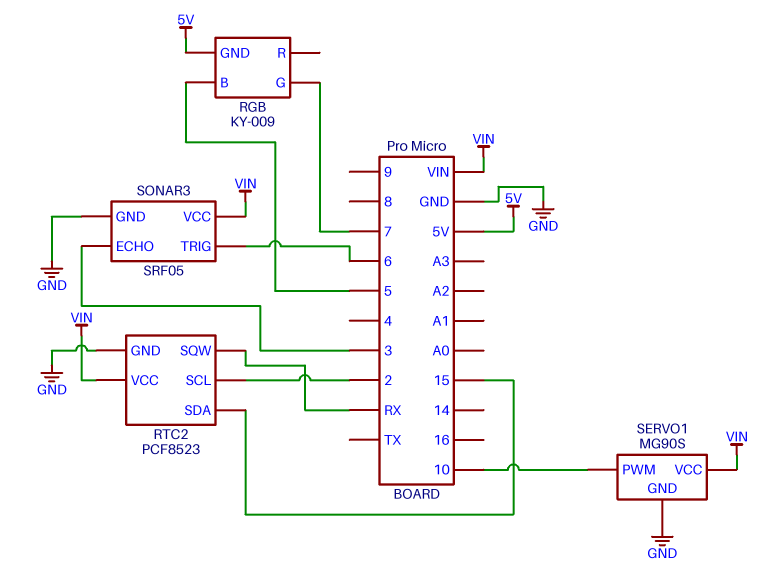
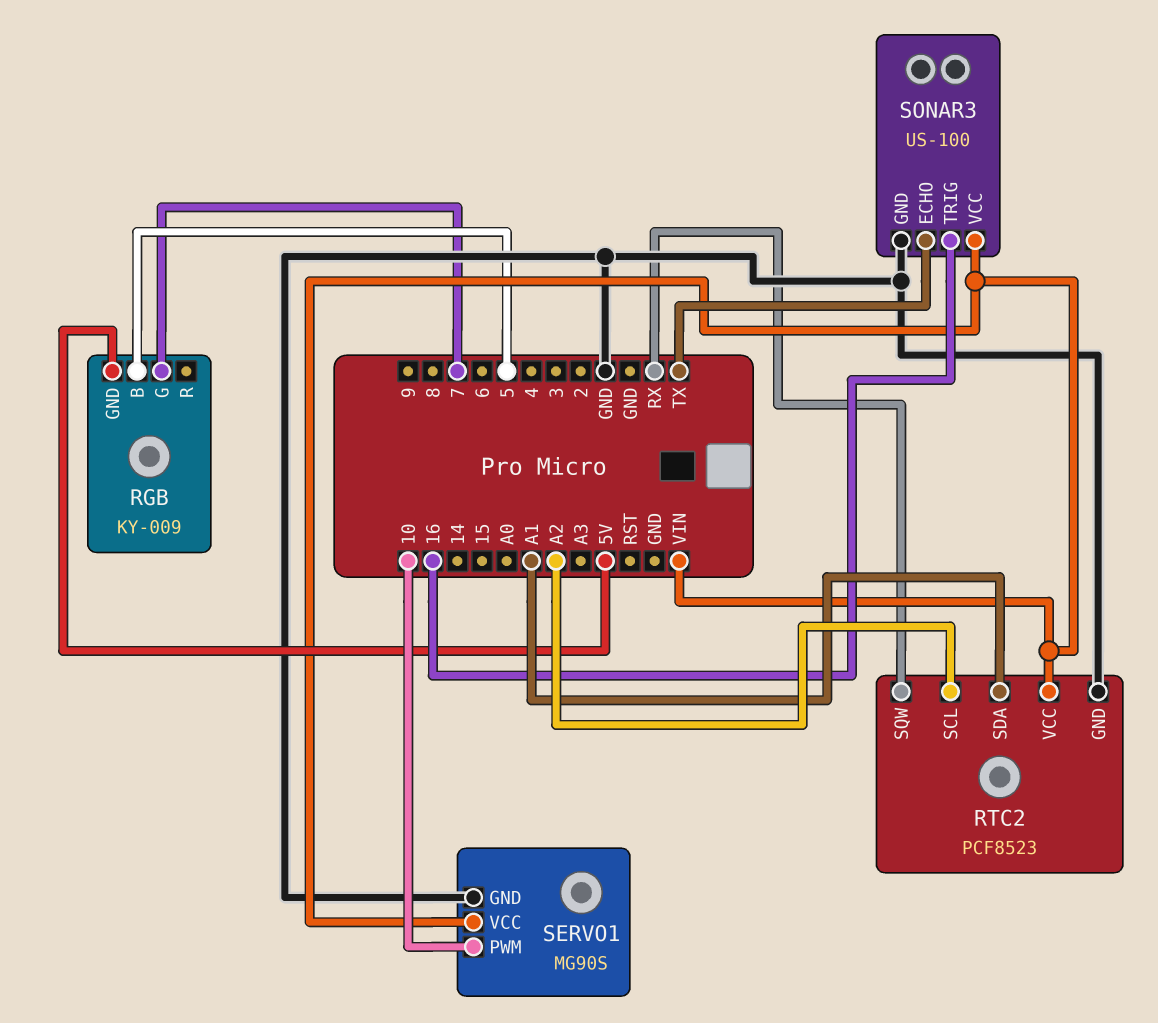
RTC2 pin SCL: 2 -> A2
RTC2 pin SDA: 15 -> A1
SONAR3: SRF05 -> US-100
SONAR3 pin ECHO: 3 -> TX
SONAR3 pin TRIG: 6 -> 16

